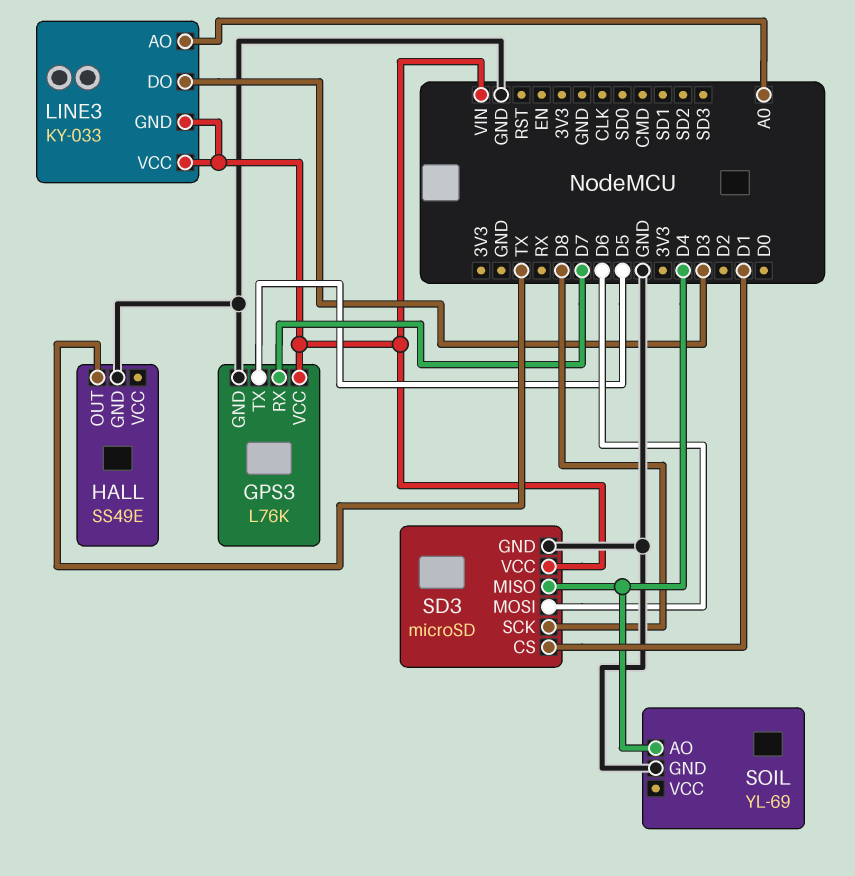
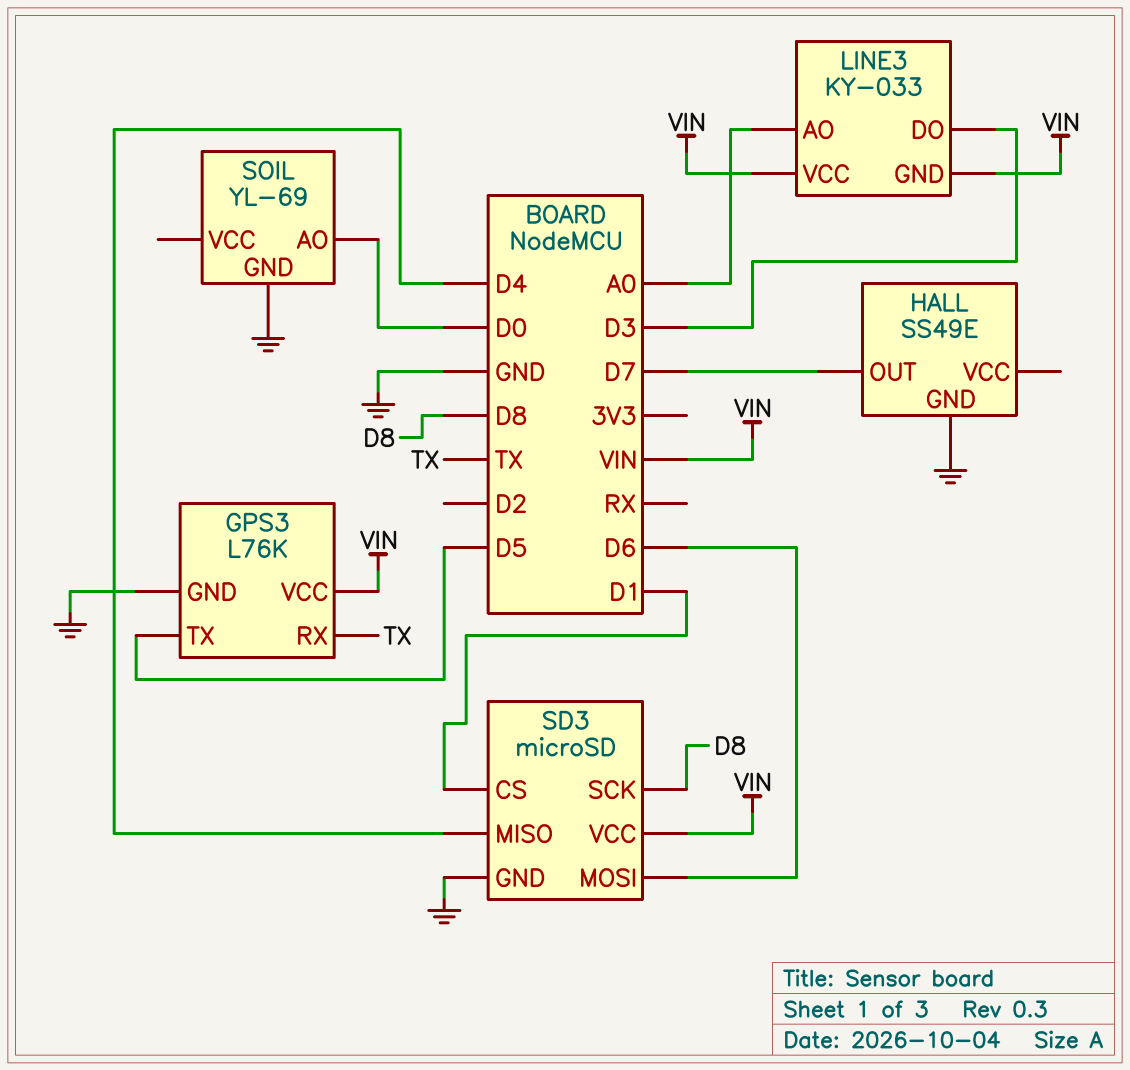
GPS3 pin RX: D7 -> TX
HALL pin OUT: TX -> D7
SOIL pin AO: D4 -> D0

